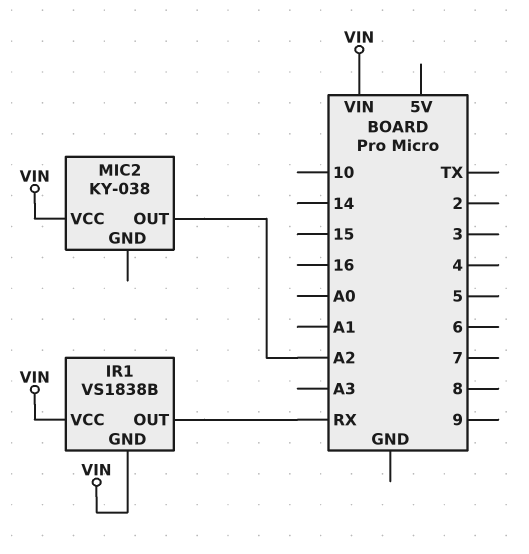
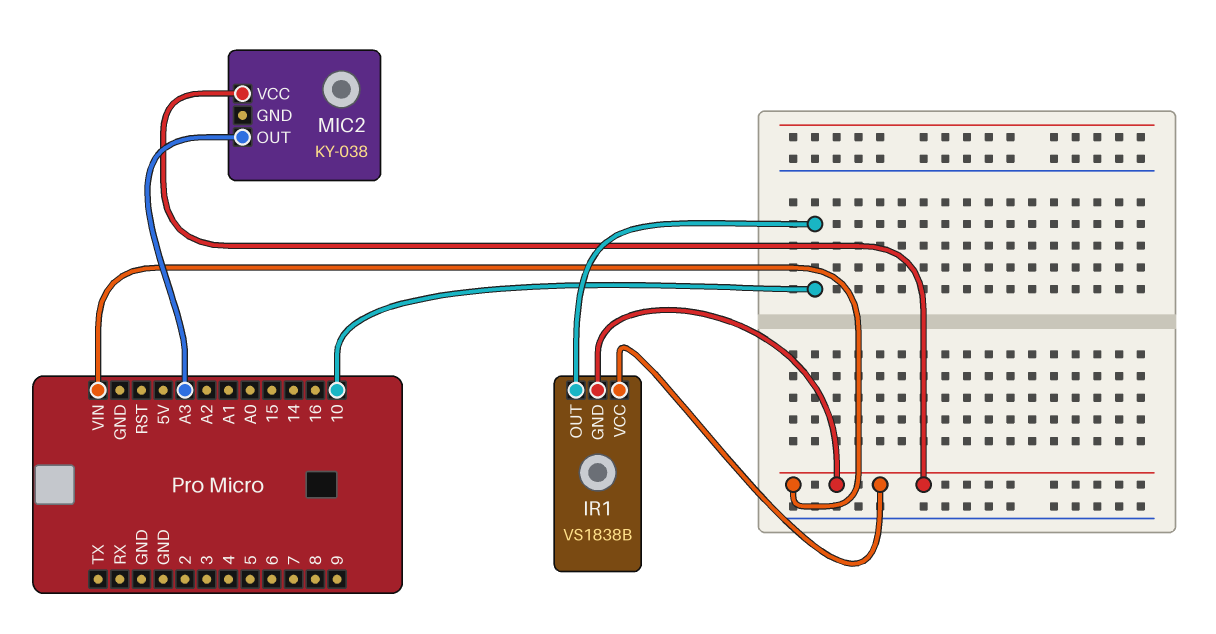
IR1 pin OUT: RX -> 10
MIC2 pin OUT: A2 -> A3

